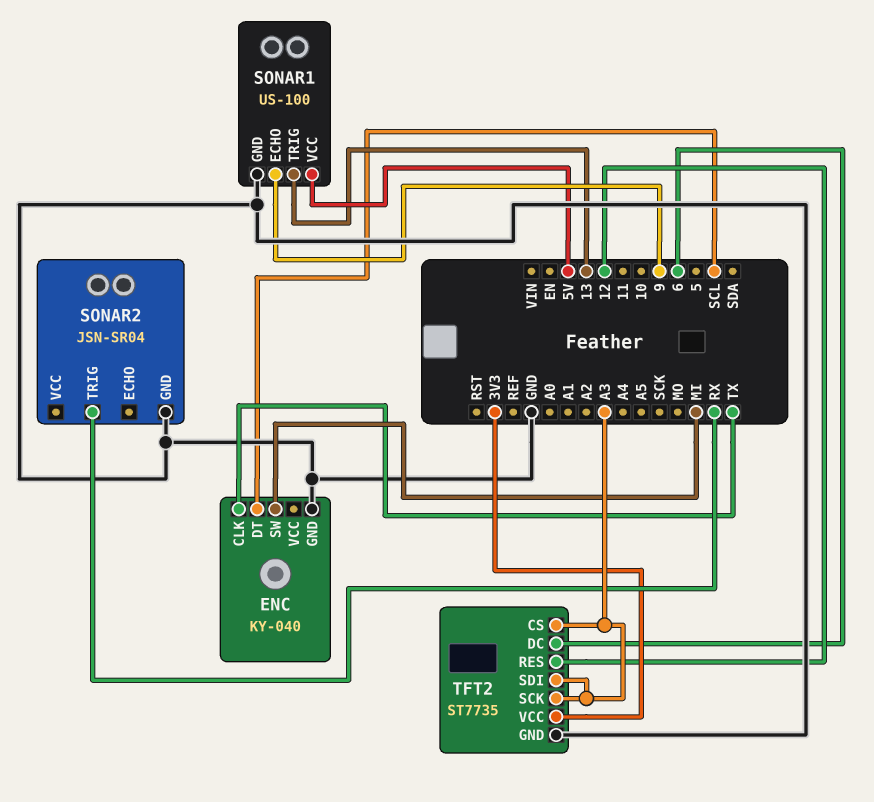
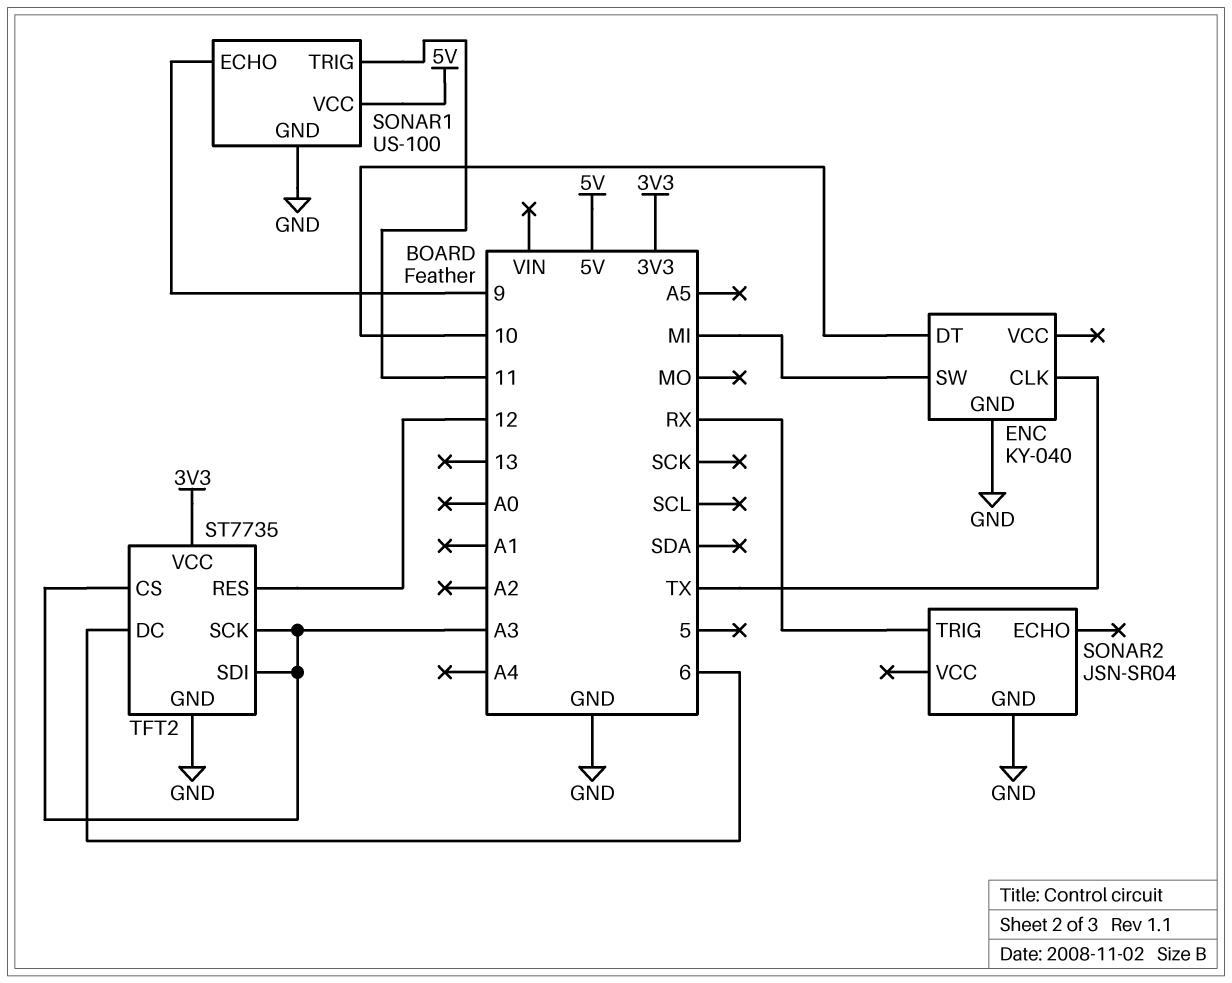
ENC pin DT: SCL -> 10
SONAR1 pin TRIG: 13 -> 11

